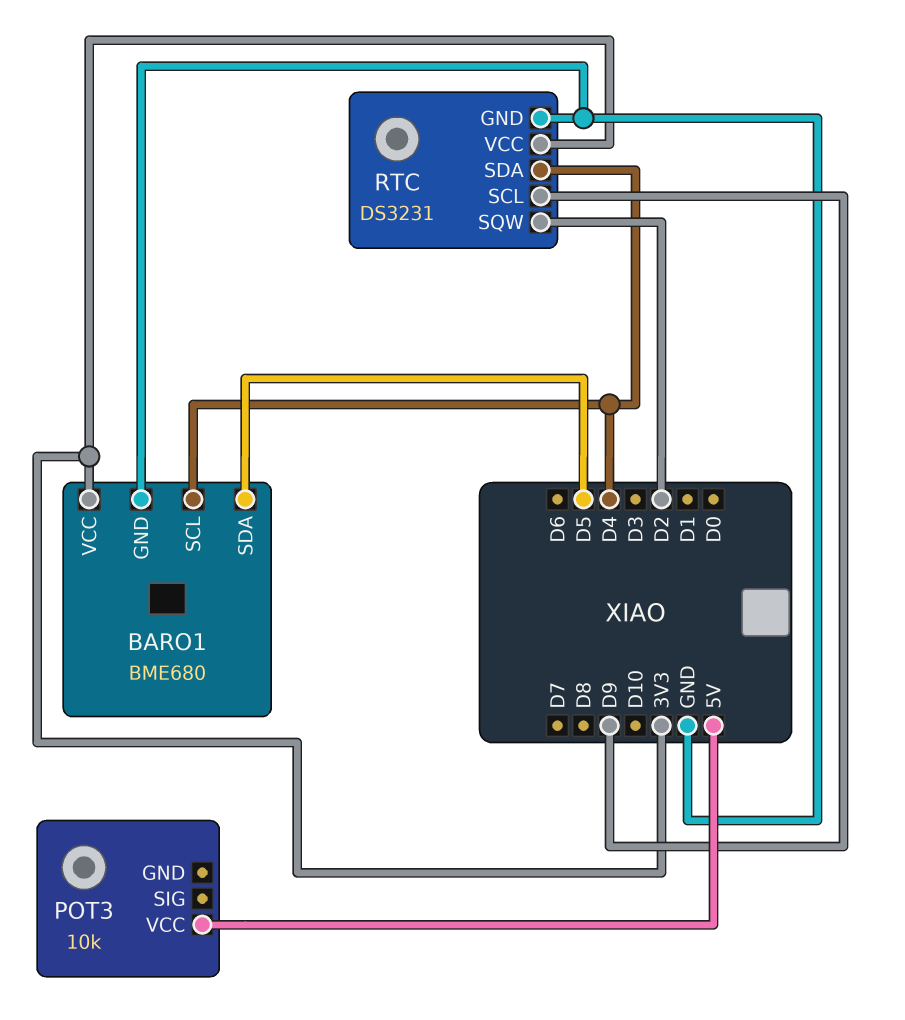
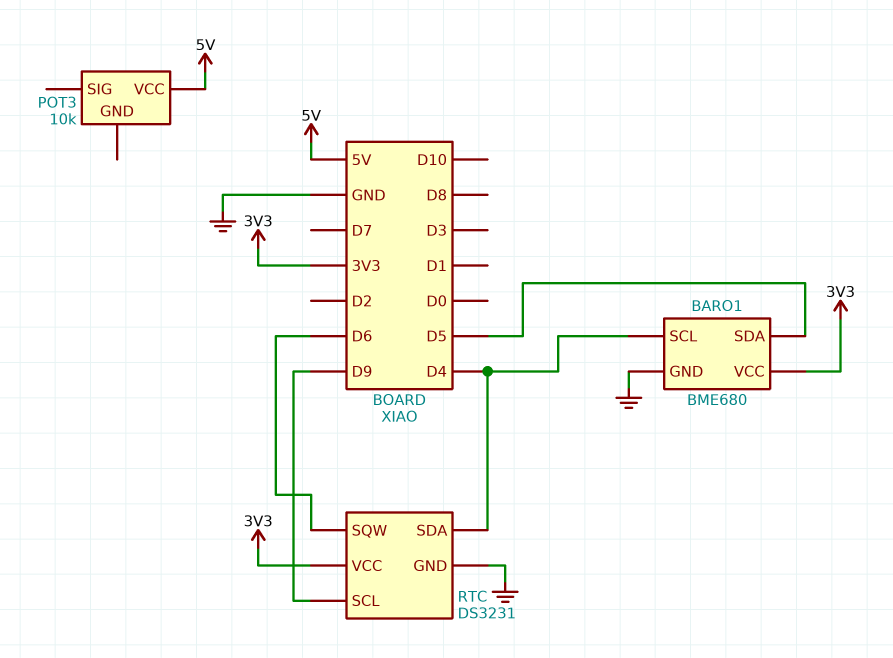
RTC pin SQW: D2 -> D6

